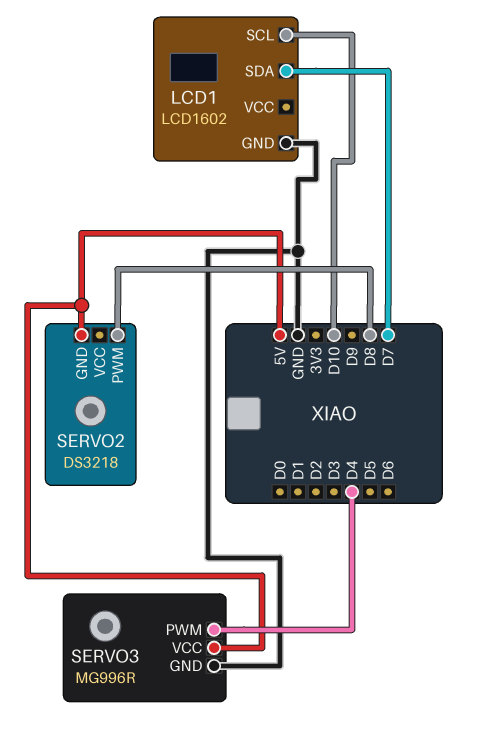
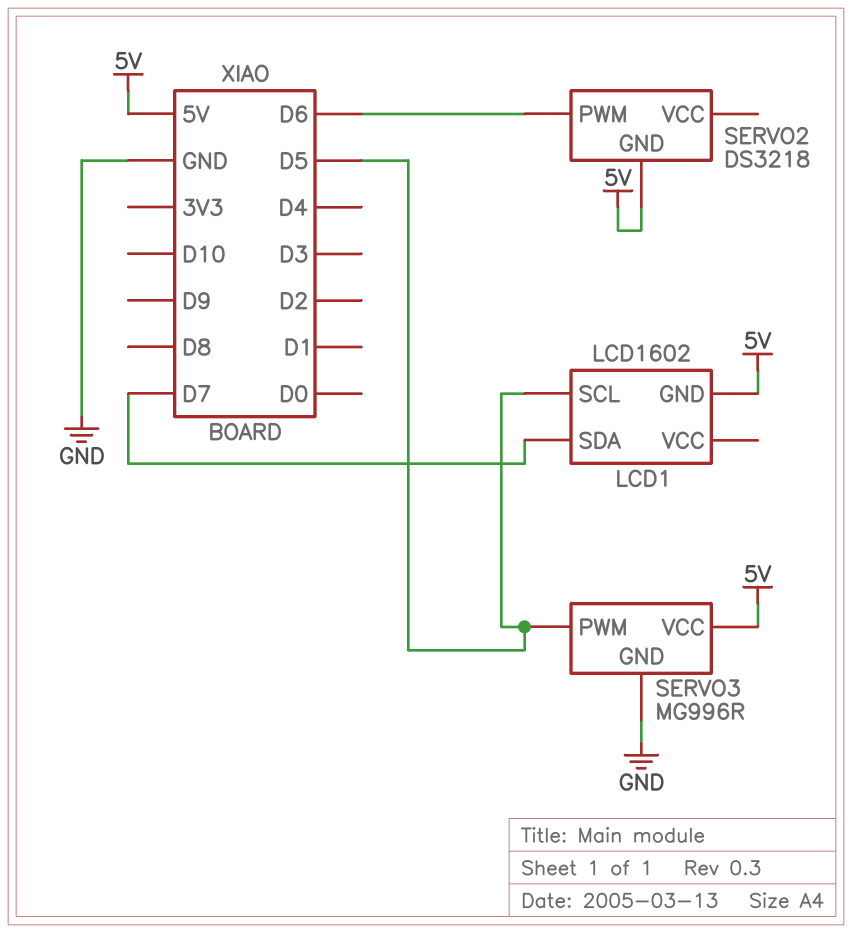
LCD1 pin GND: GND -> 5V
LCD1 pin SCL: D10 -> D5
SERVO2 pin PWM: D8 -> D6
SERVO3 pin PWM: D4 -> D5

